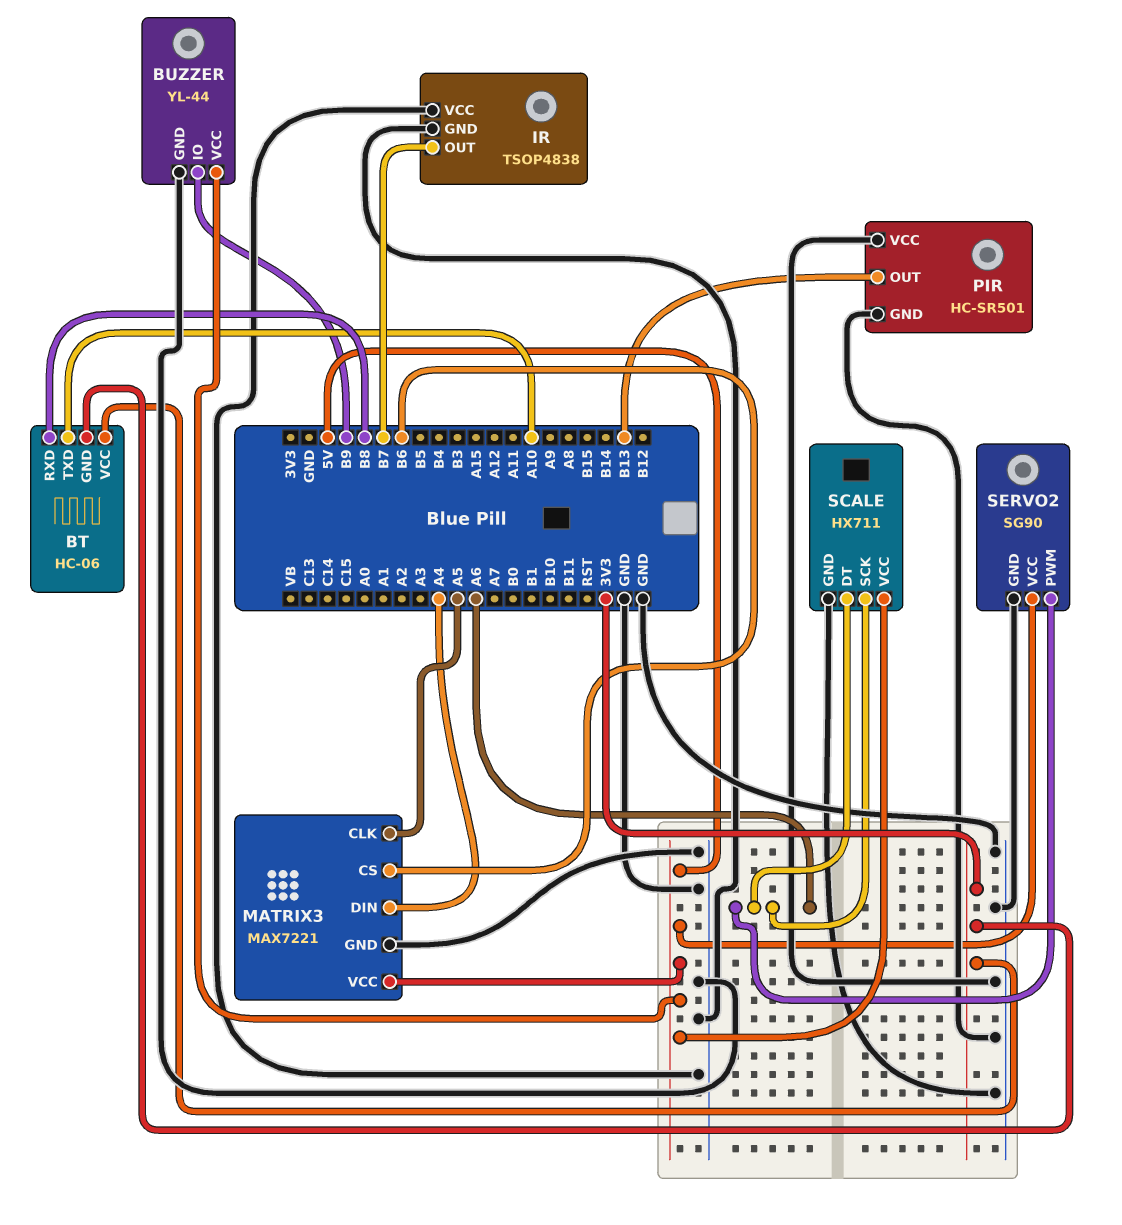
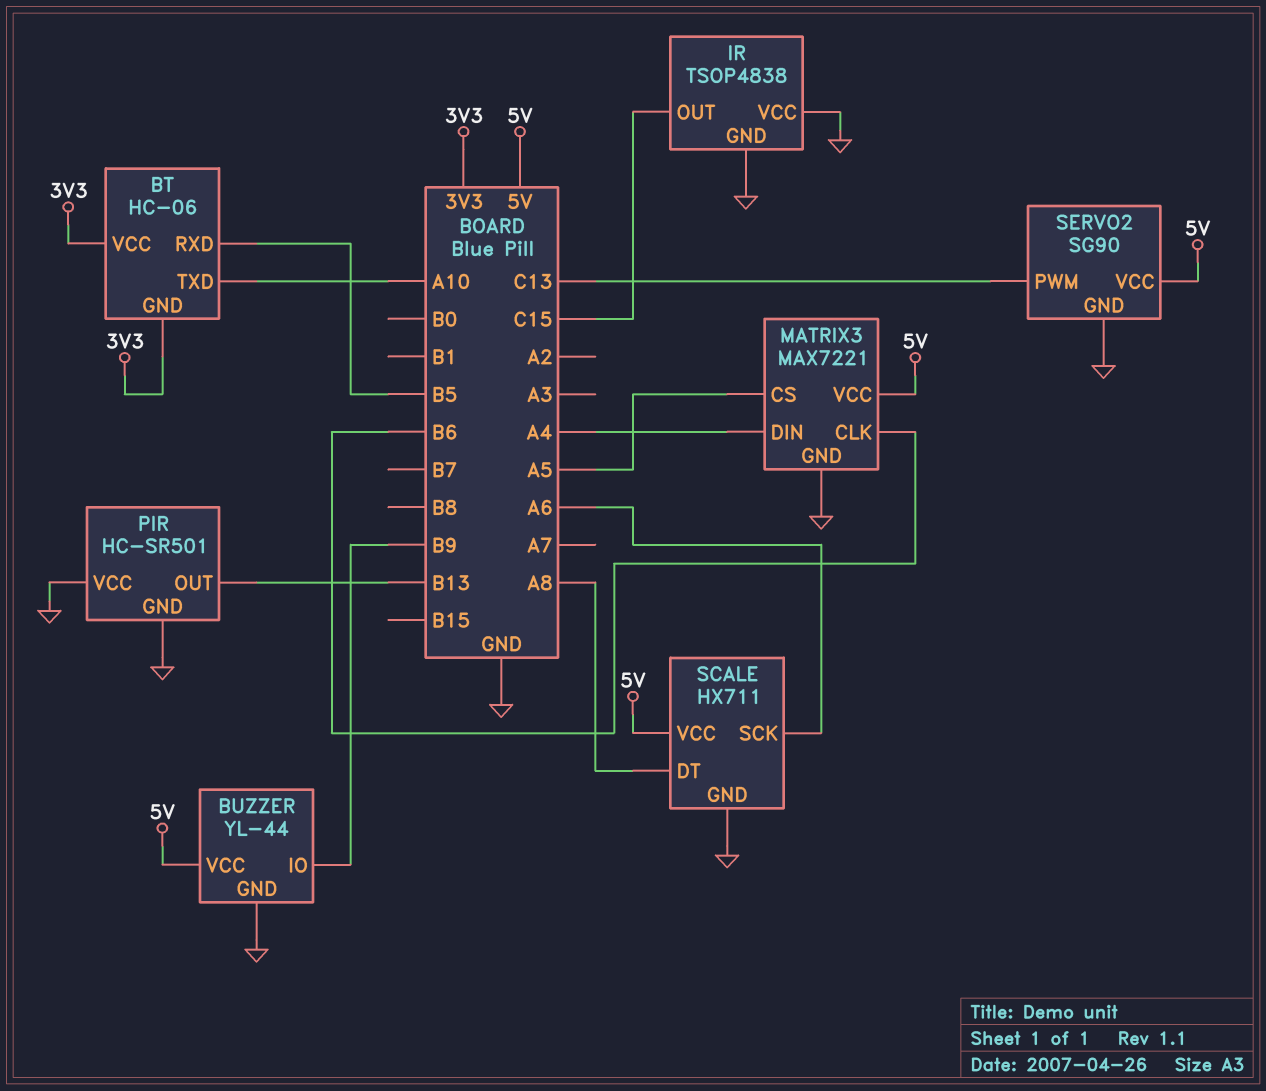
BT pin RXD: B8 -> B5
IR pin OUT: B7 -> C15
MATRIX3 pin CLK: A5 -> B6
MATRIX3 pin CS: B6 -> A5
SCALE pin DT: A6 -> A8
SERVO2 pin PWM: A6 -> C13

